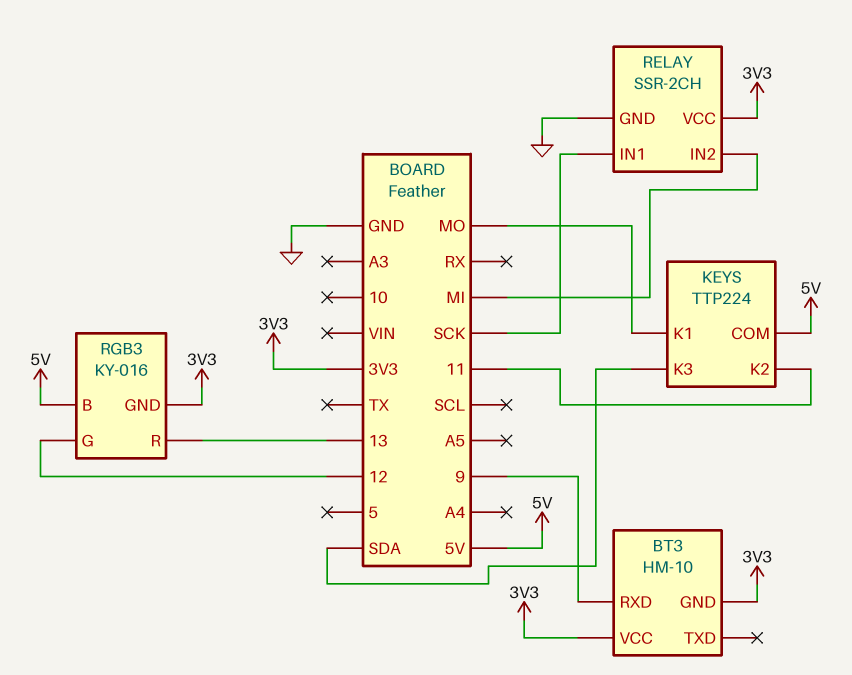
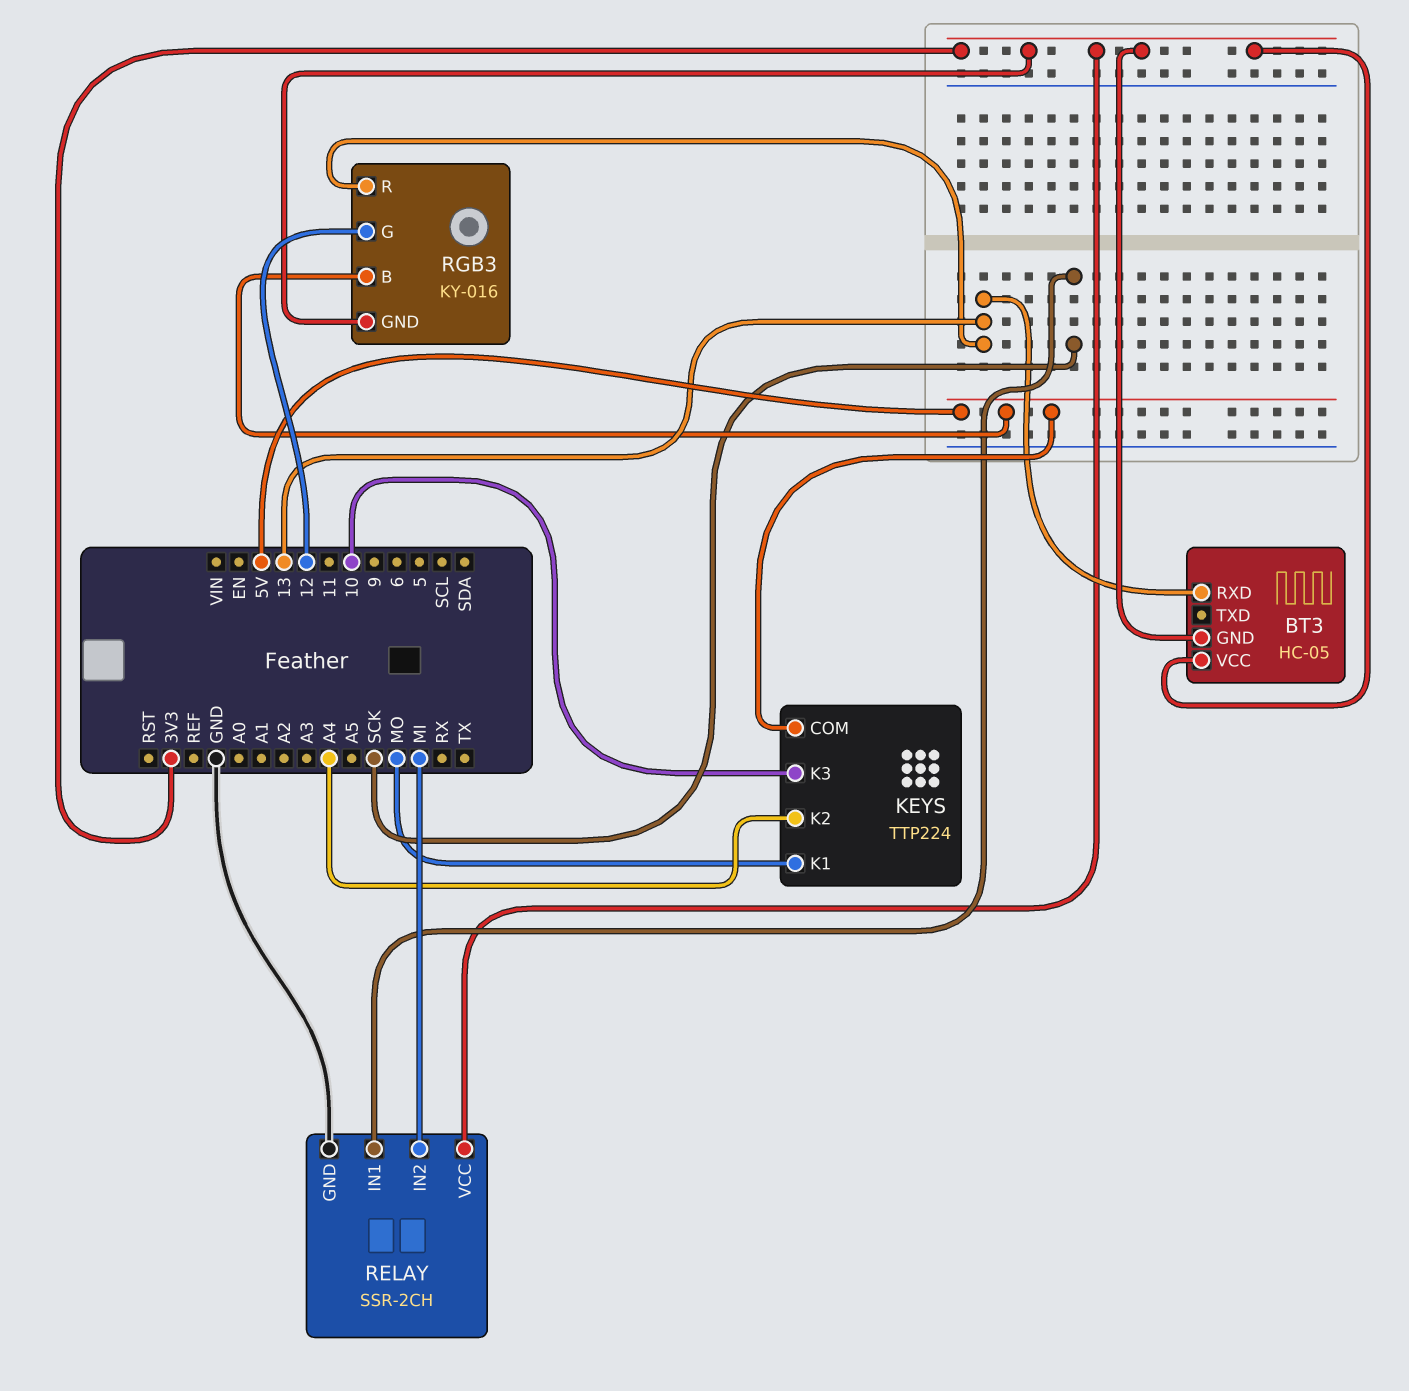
BT3: HM-10 -> HC-05
BT3 pin RXD: 9 -> 13
KEYS pin K2: 11 -> A4
KEYS pin K3: SDA -> 10

